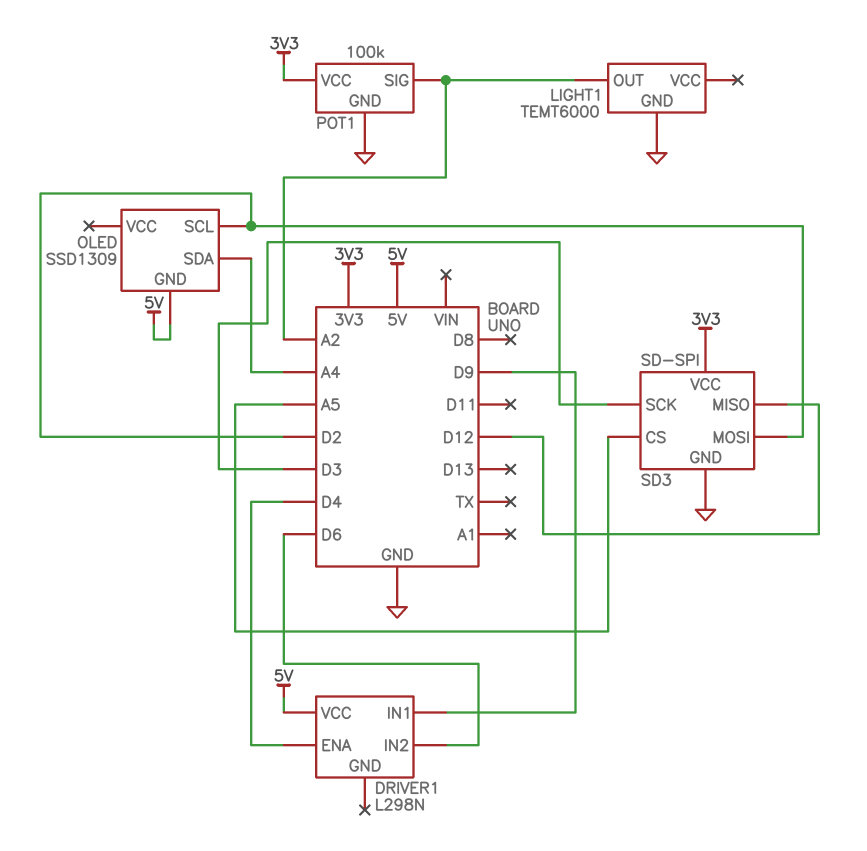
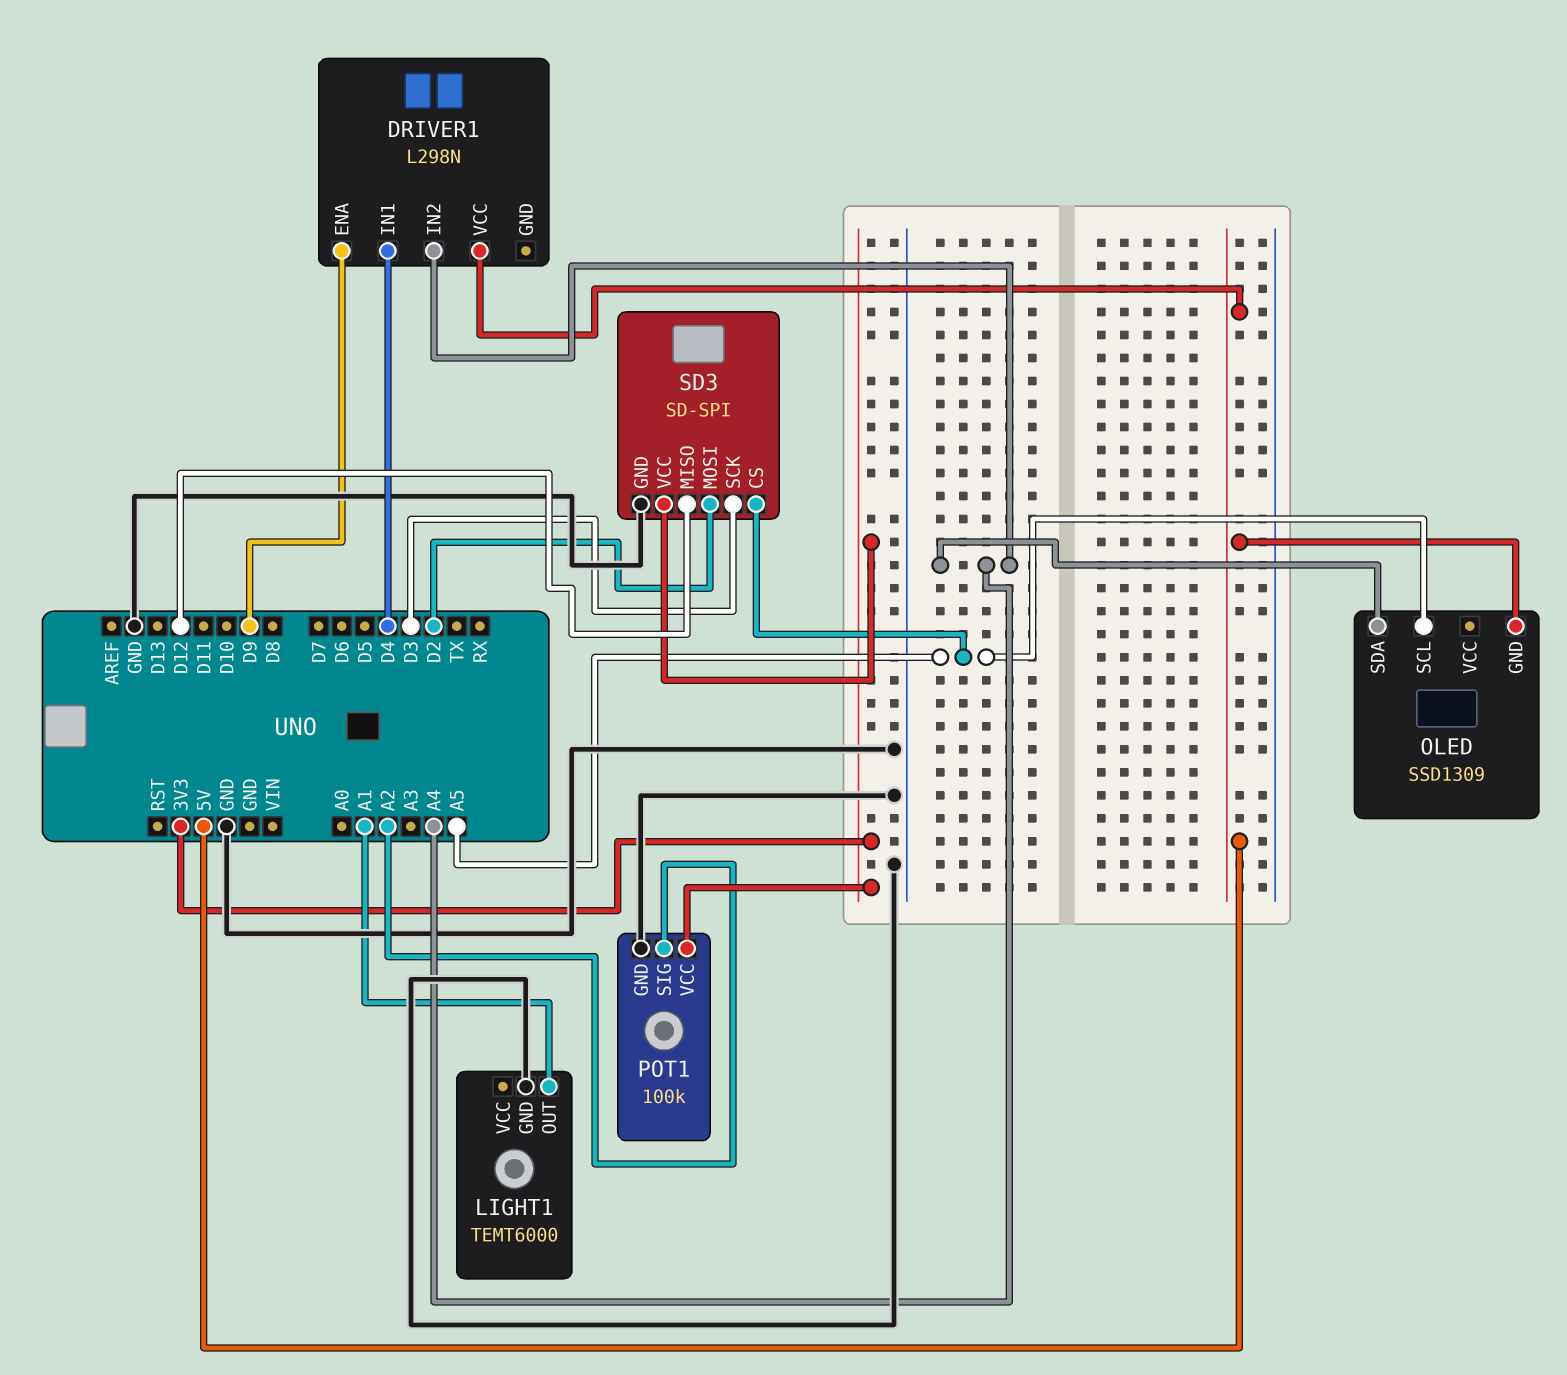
DRIVER1 pin ENA: D4 -> D9
DRIVER1 pin IN1: D9 -> D4
DRIVER1 pin IN2: D6 -> A4
LIGHT1 pin OUT: A2 -> A1
OLED pin SCL: D2 -> A5

